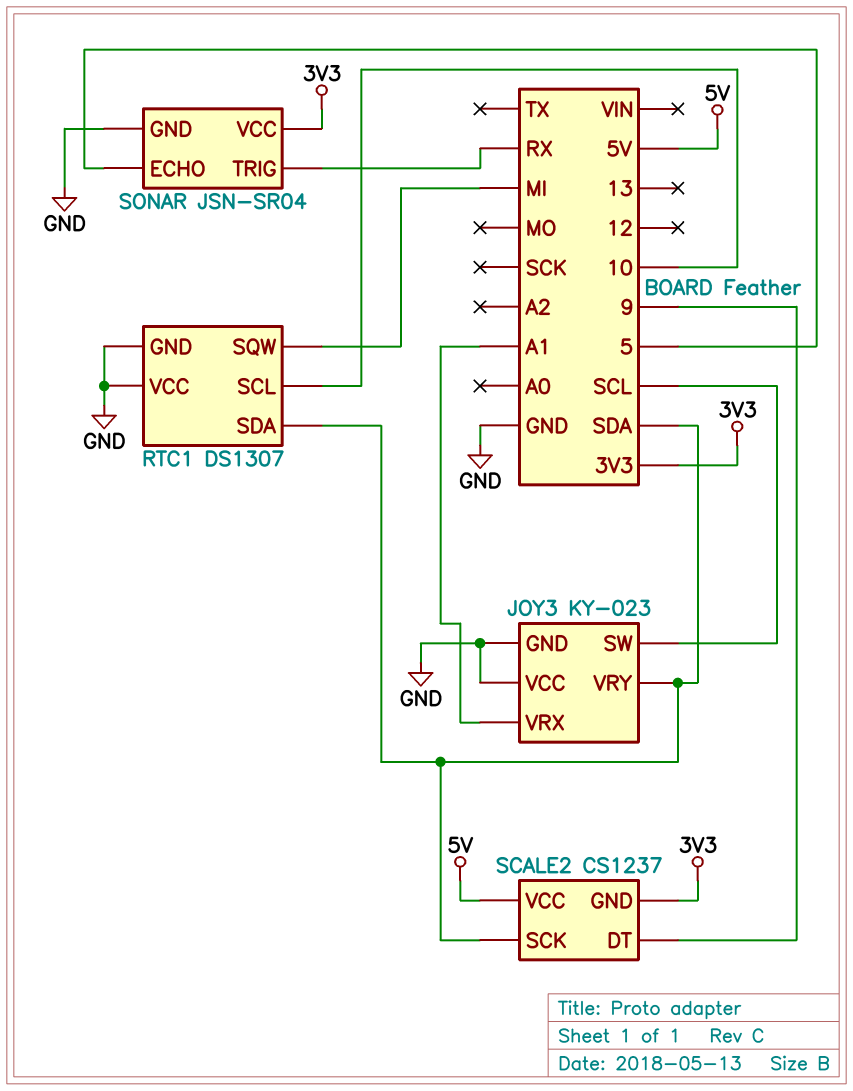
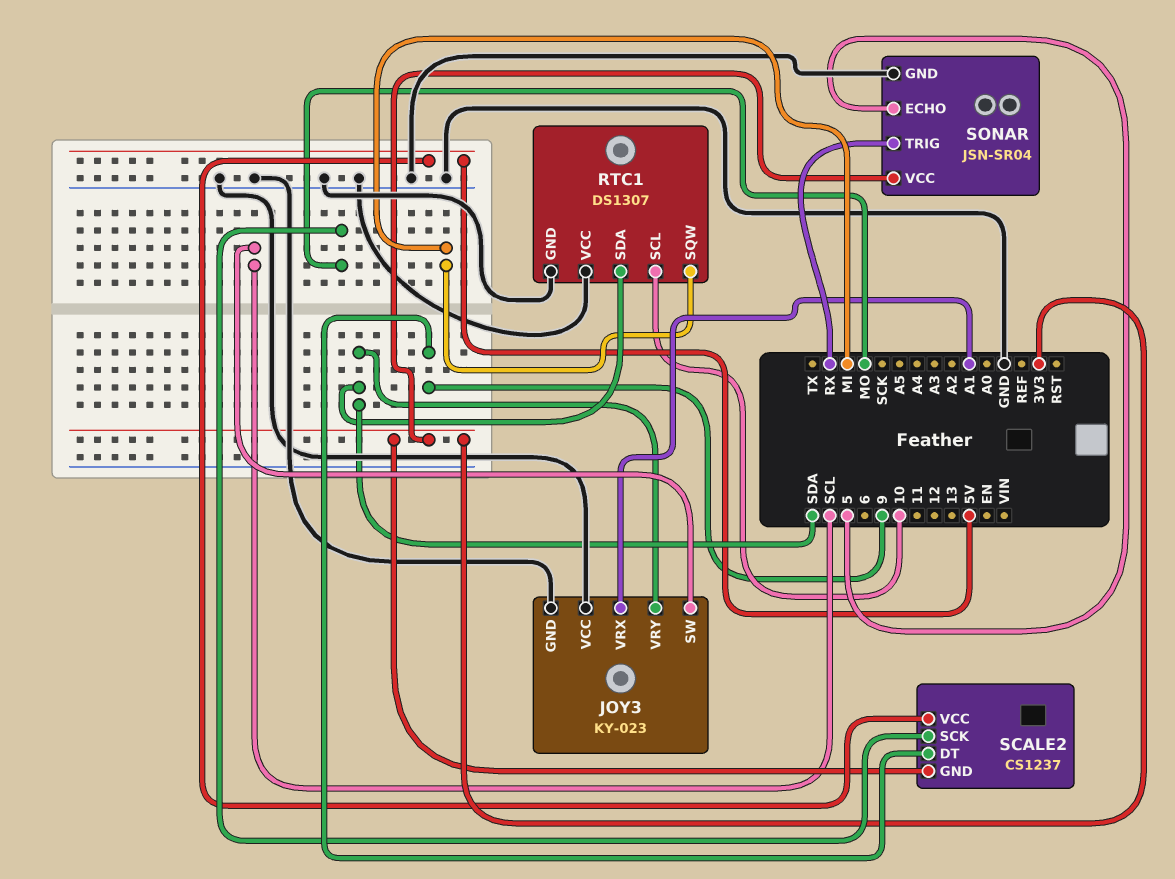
SCALE2 pin SCK: SDA -> MO

